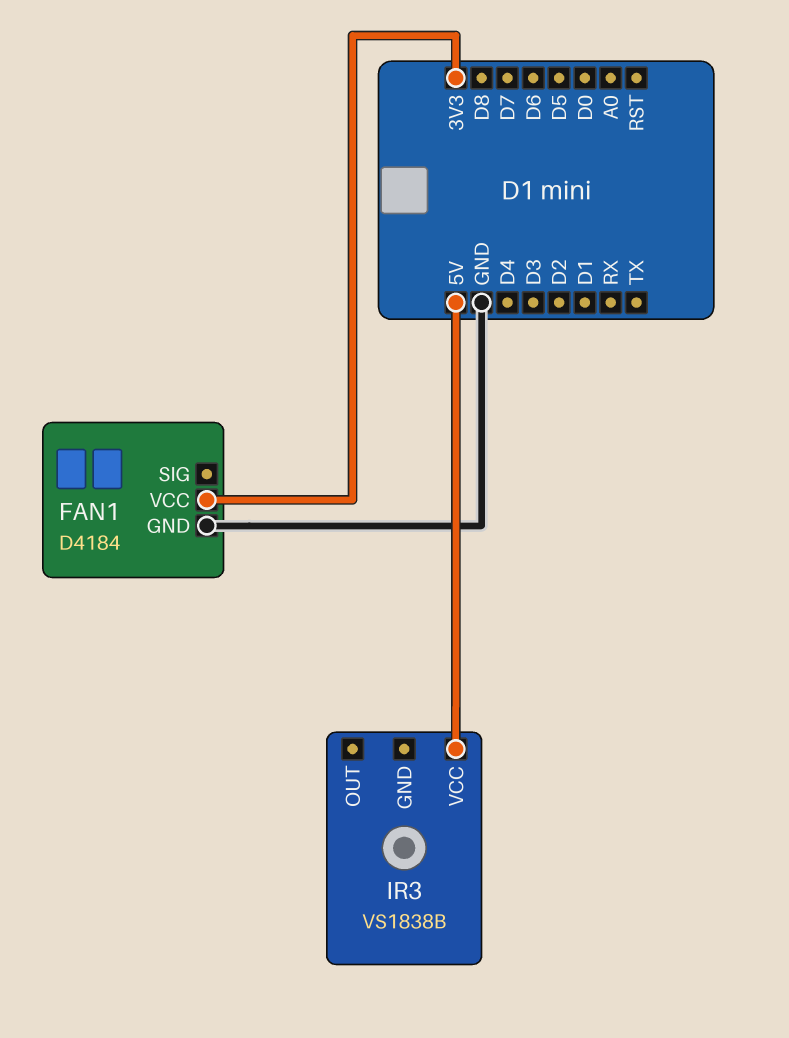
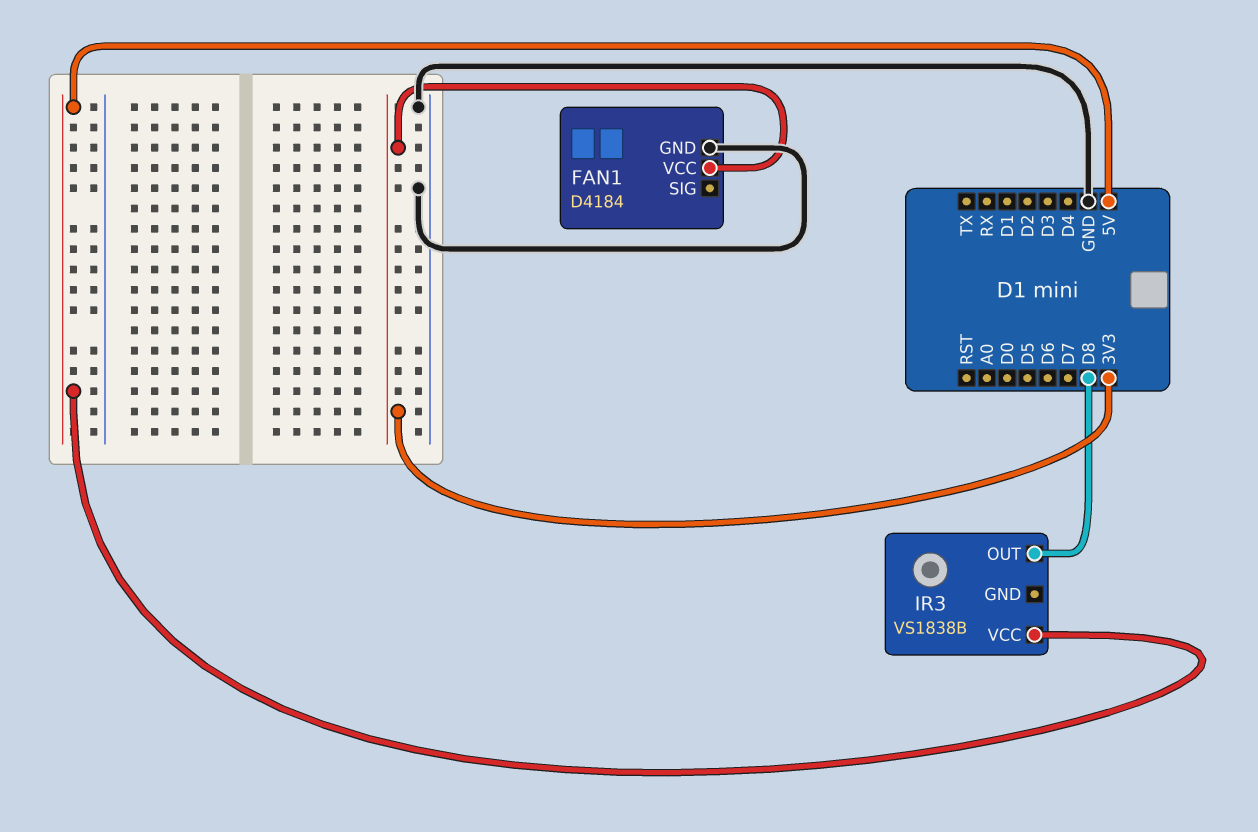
IR3 pin OUT: none -> D8

